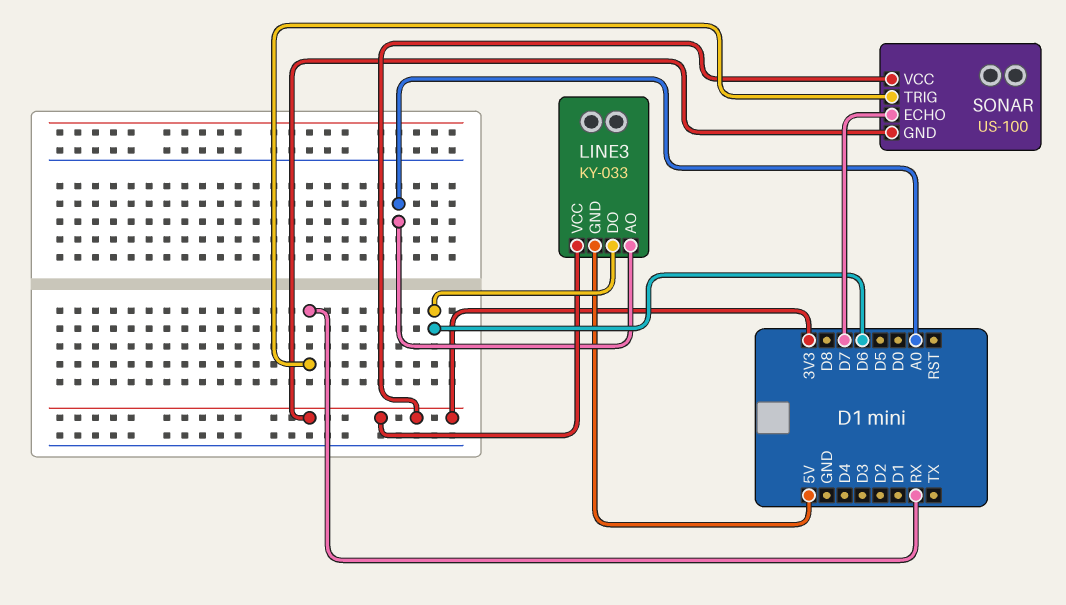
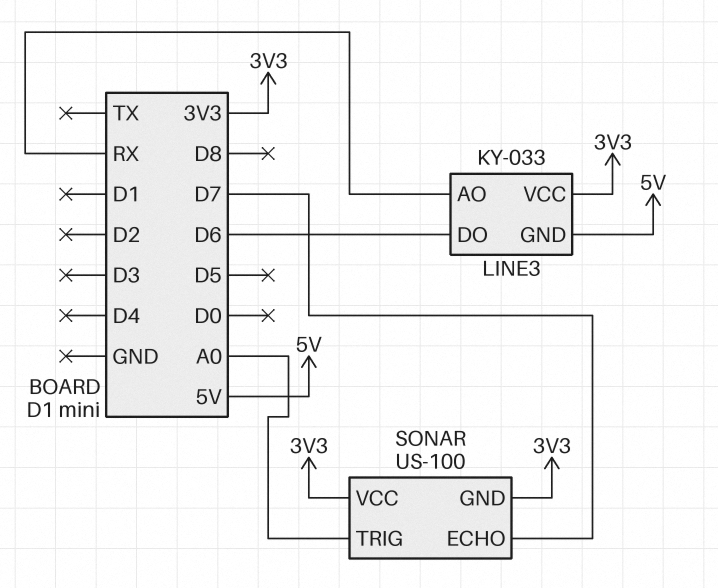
LINE3 pin AO: A0 -> RX
SONAR pin TRIG: RX -> A0

